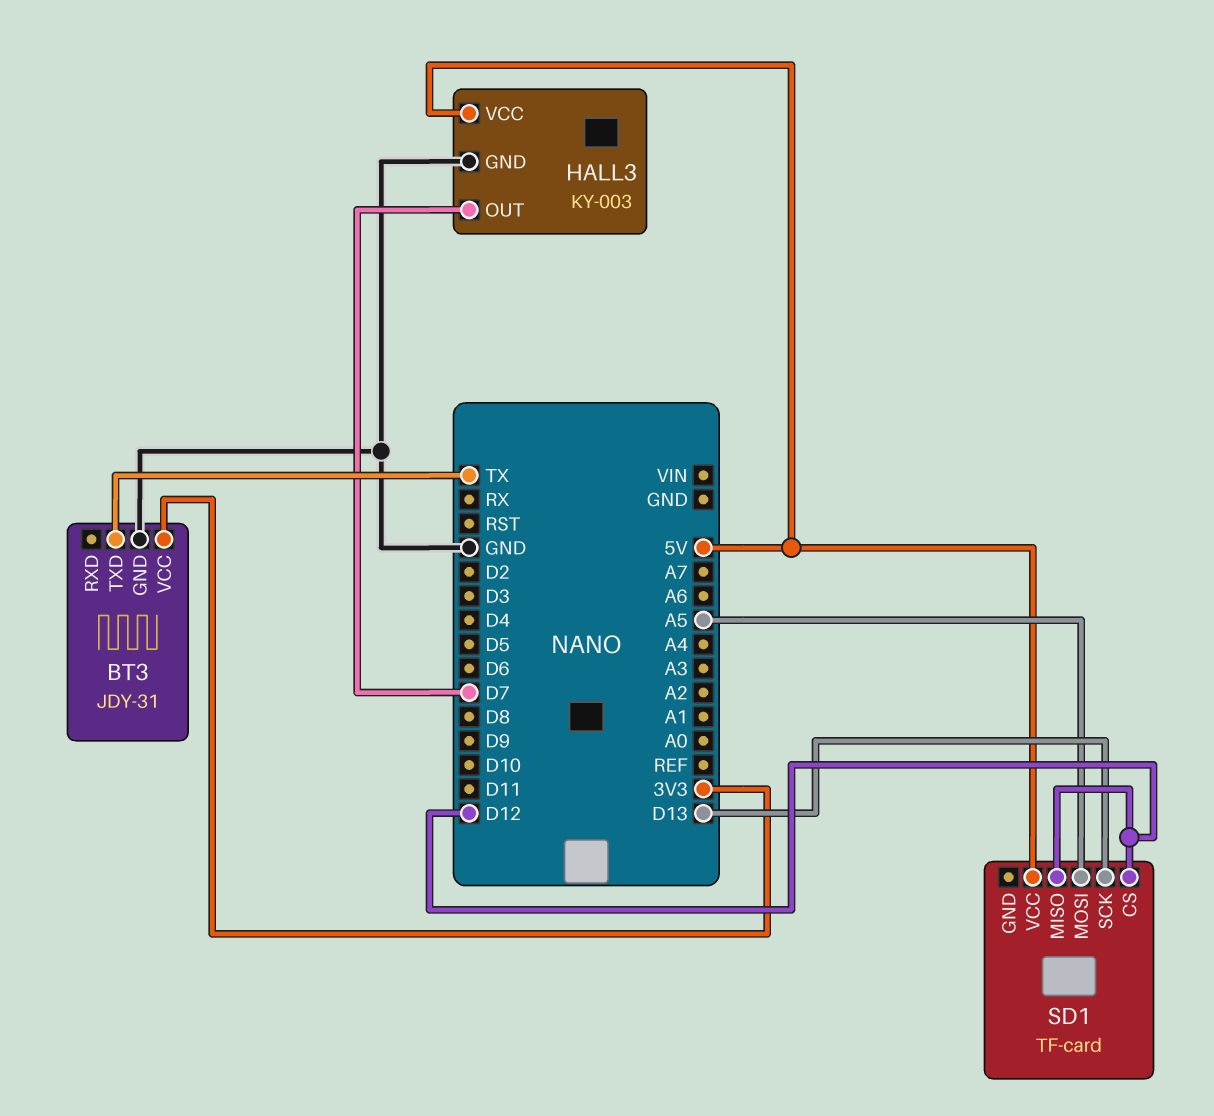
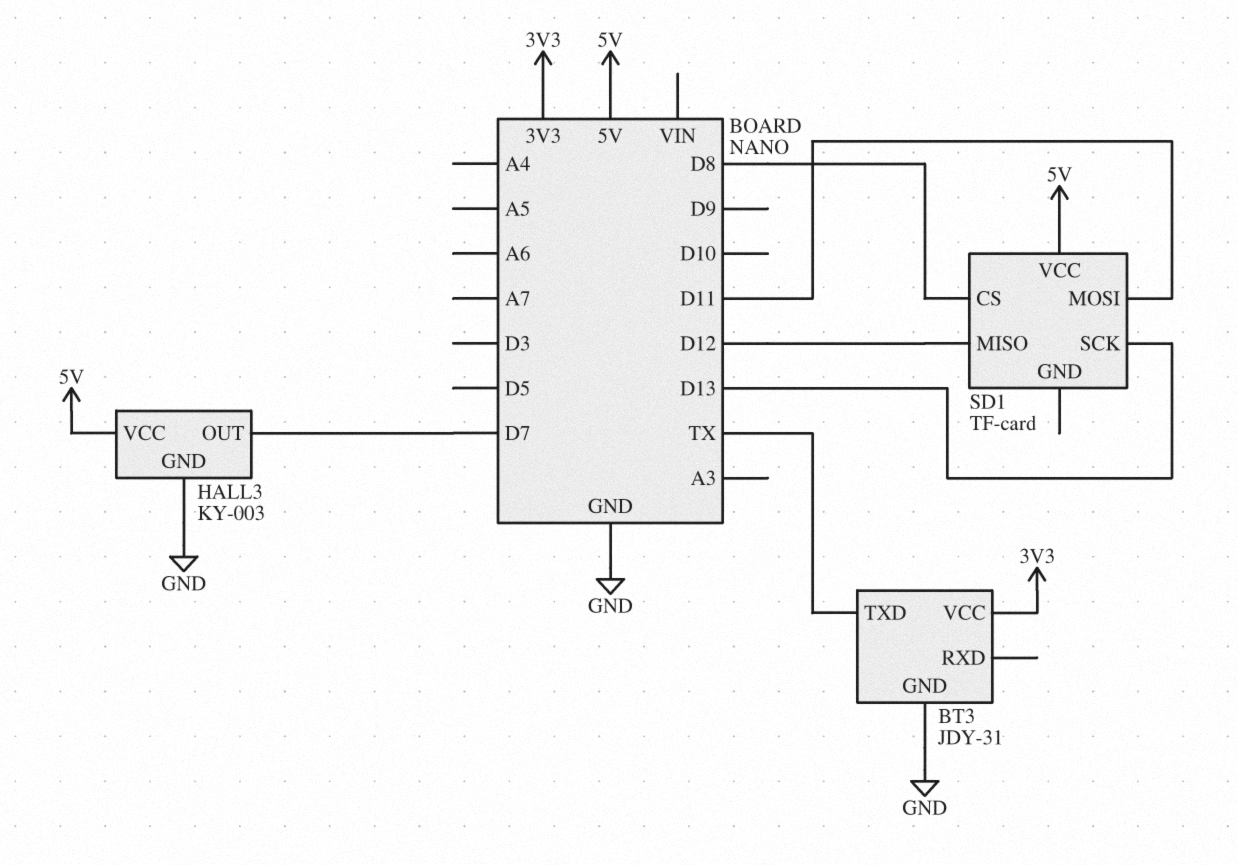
SD1 pin CS: D12 -> D8
SD1 pin MOSI: A5 -> D11

